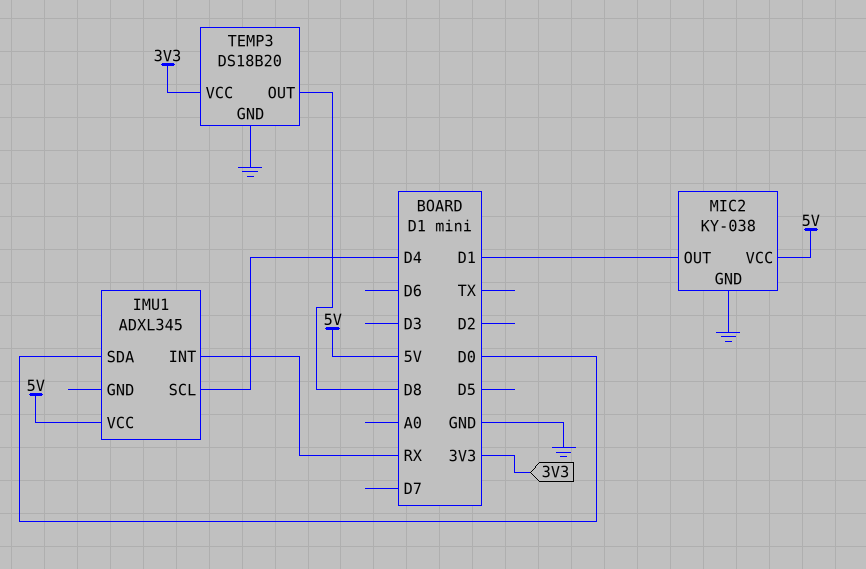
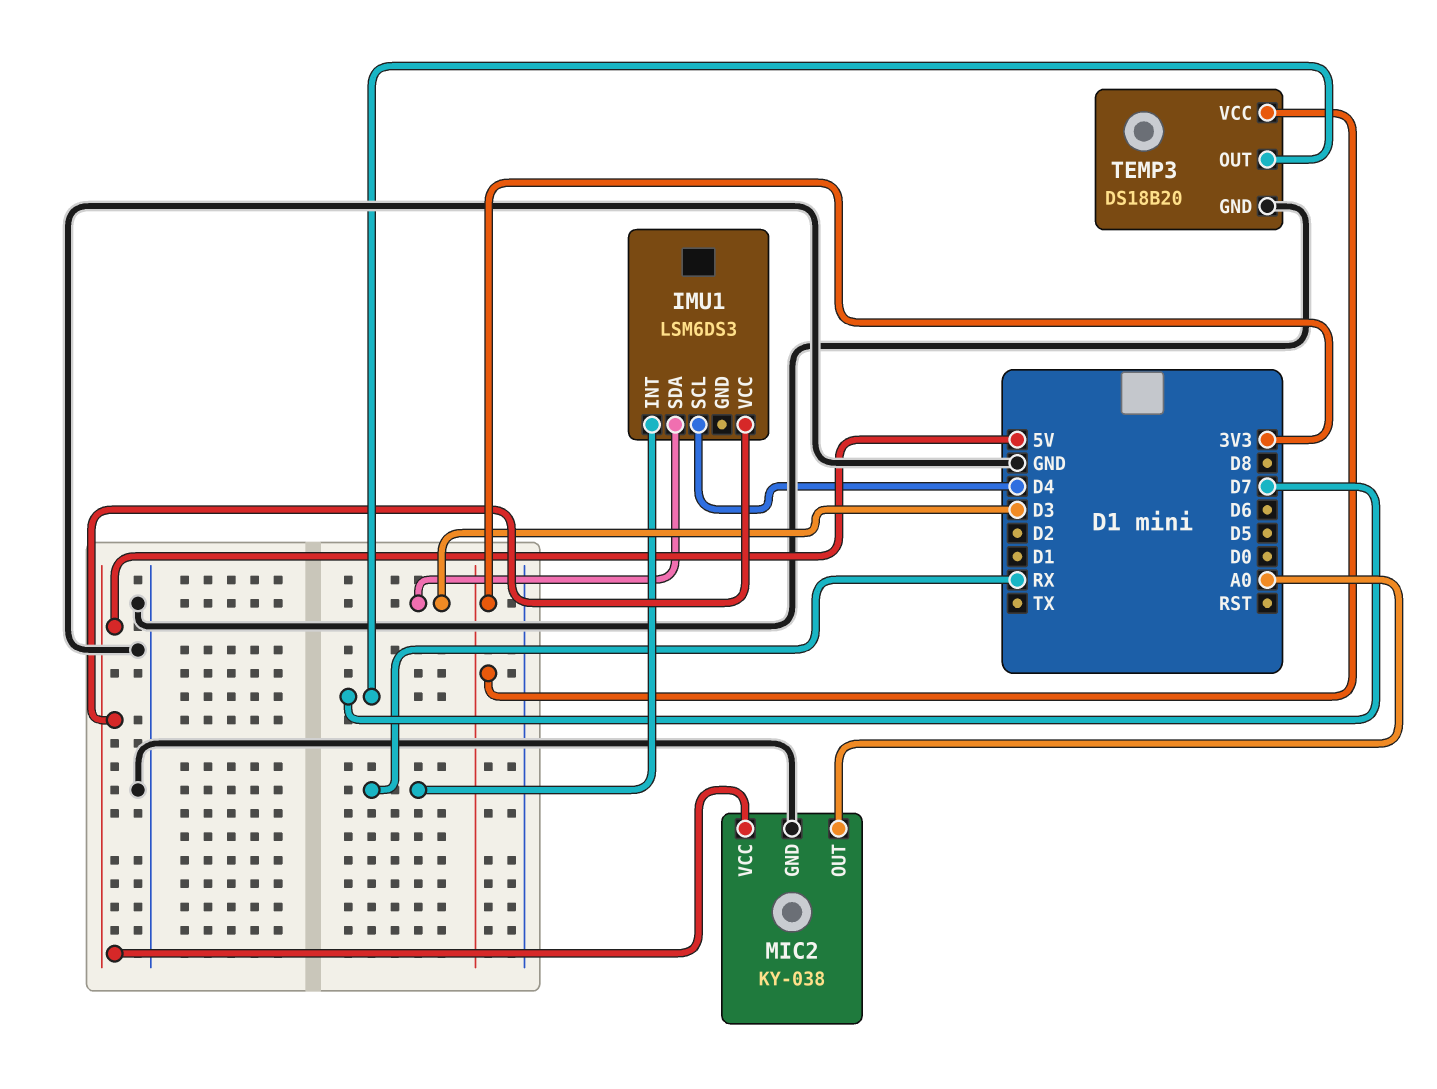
IMU1: ADXL345 -> LSM6DS3
IMU1 pin SDA: D0 -> D3
MIC2 pin OUT: D1 -> A0
TEMP3 pin OUT: D8 -> D7

